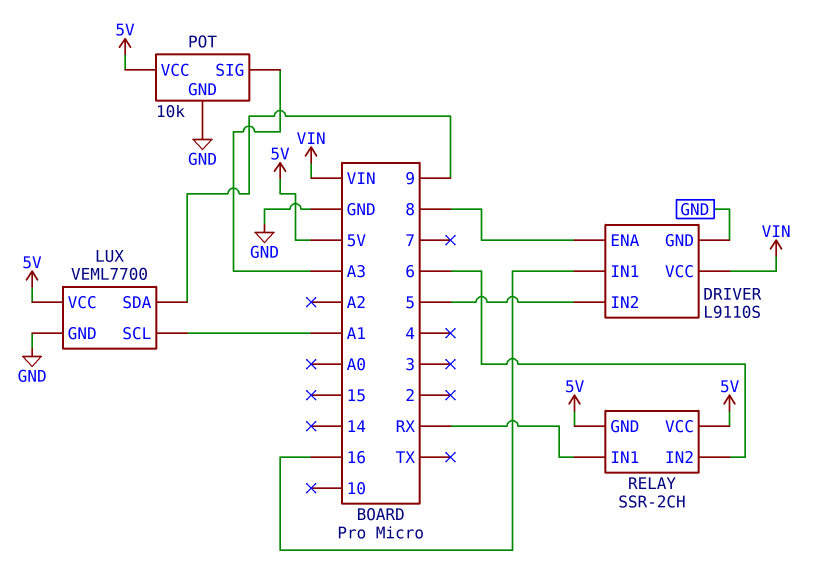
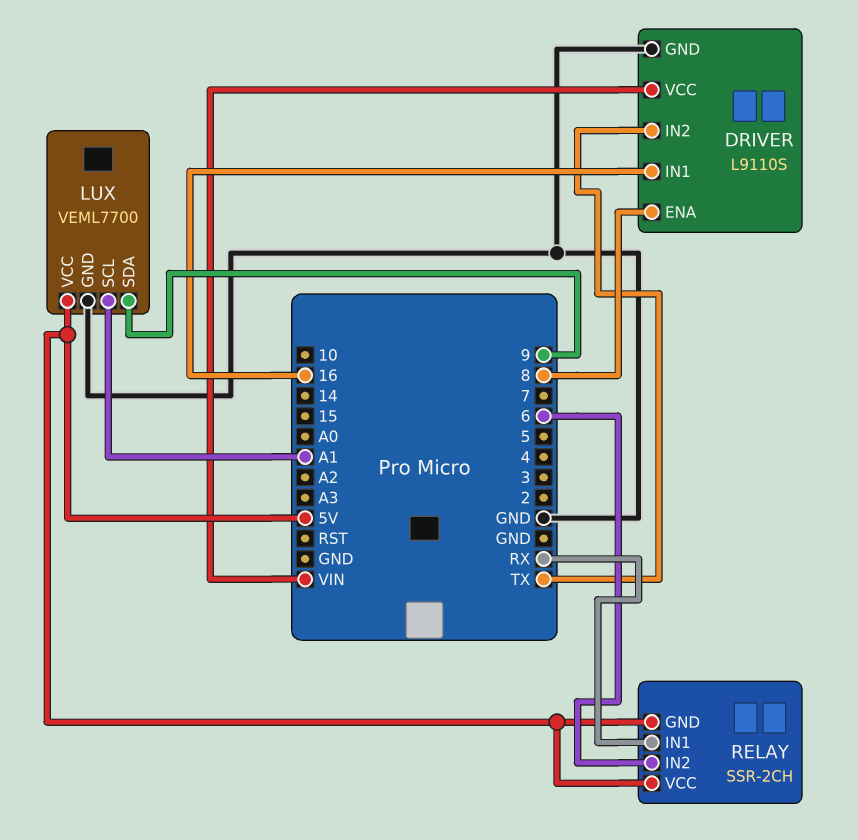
DRIVER pin IN2: 5 -> TX
POT: 10k -> none
POT pin GND: GND -> none
POT pin SIG: A3 -> none
POT pin VCC: 5V -> none

